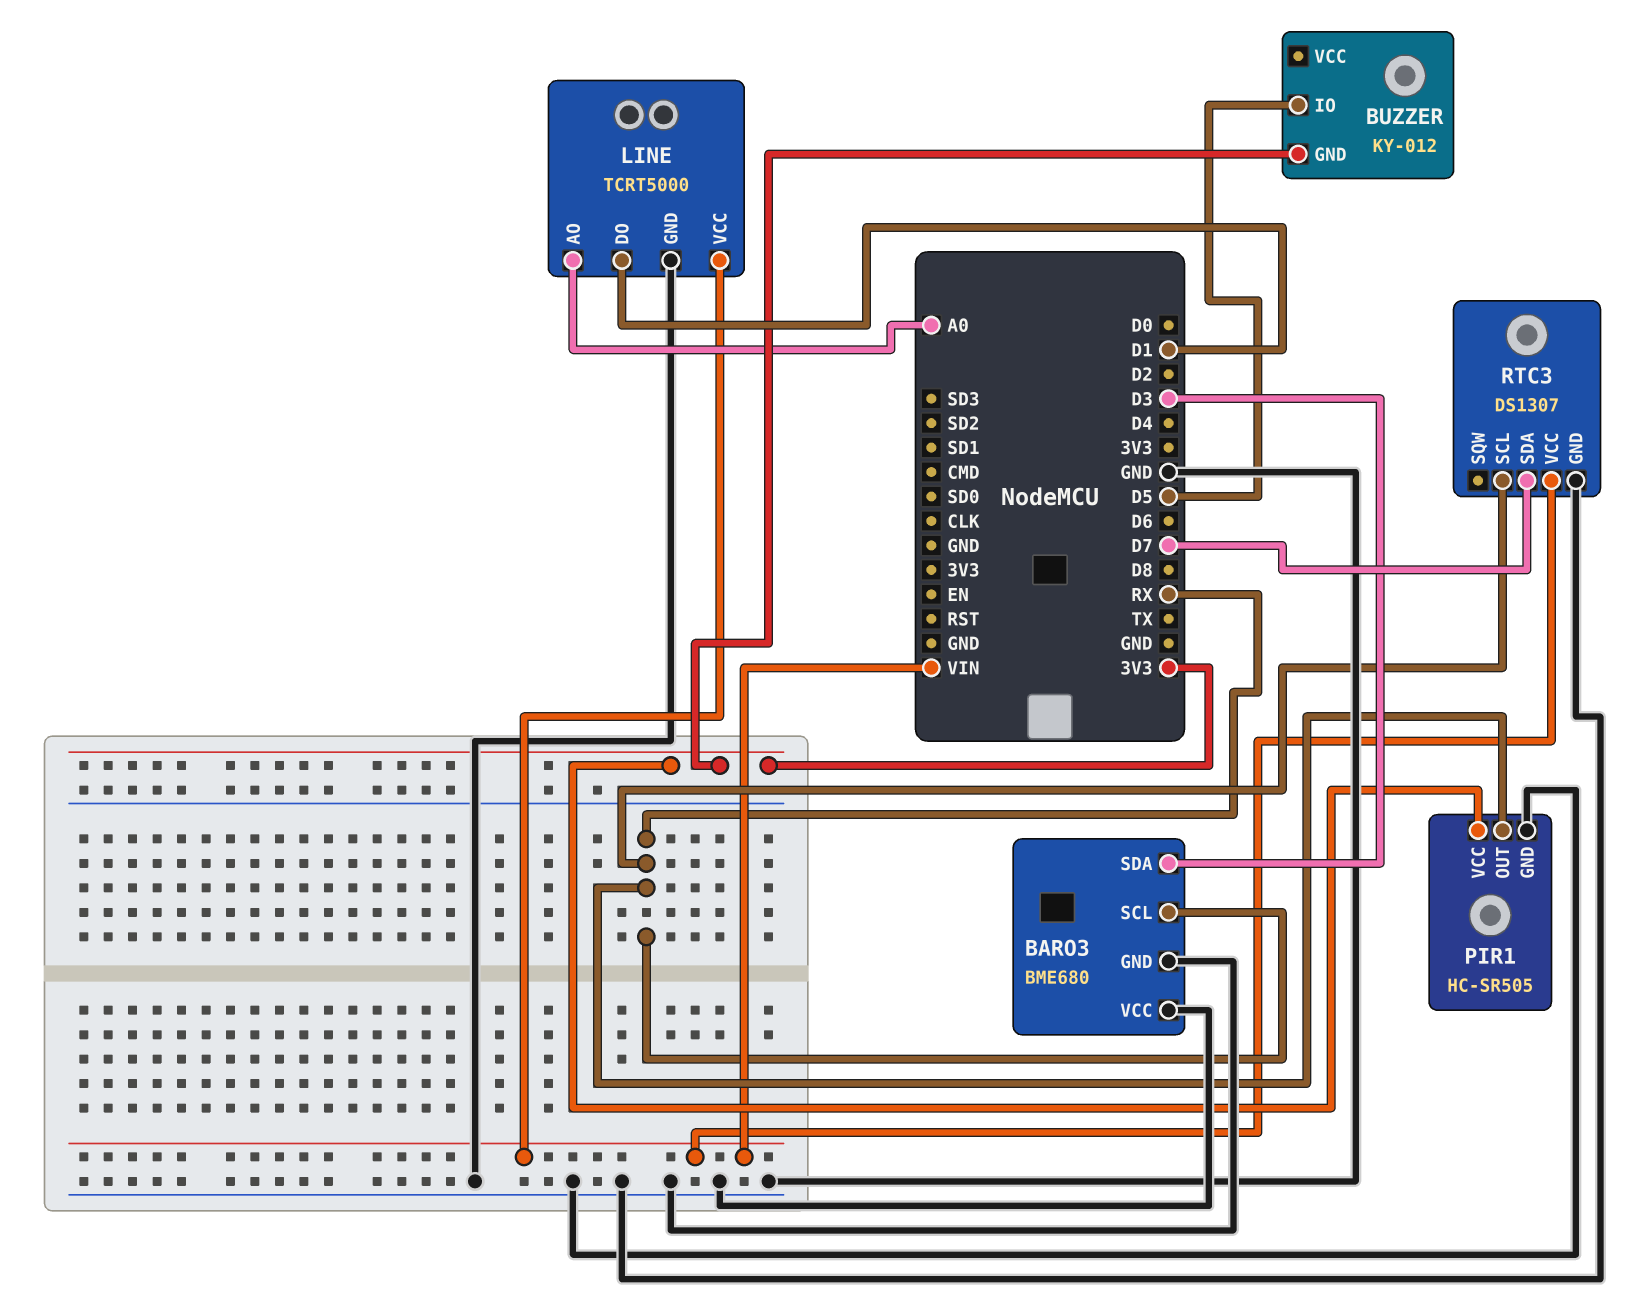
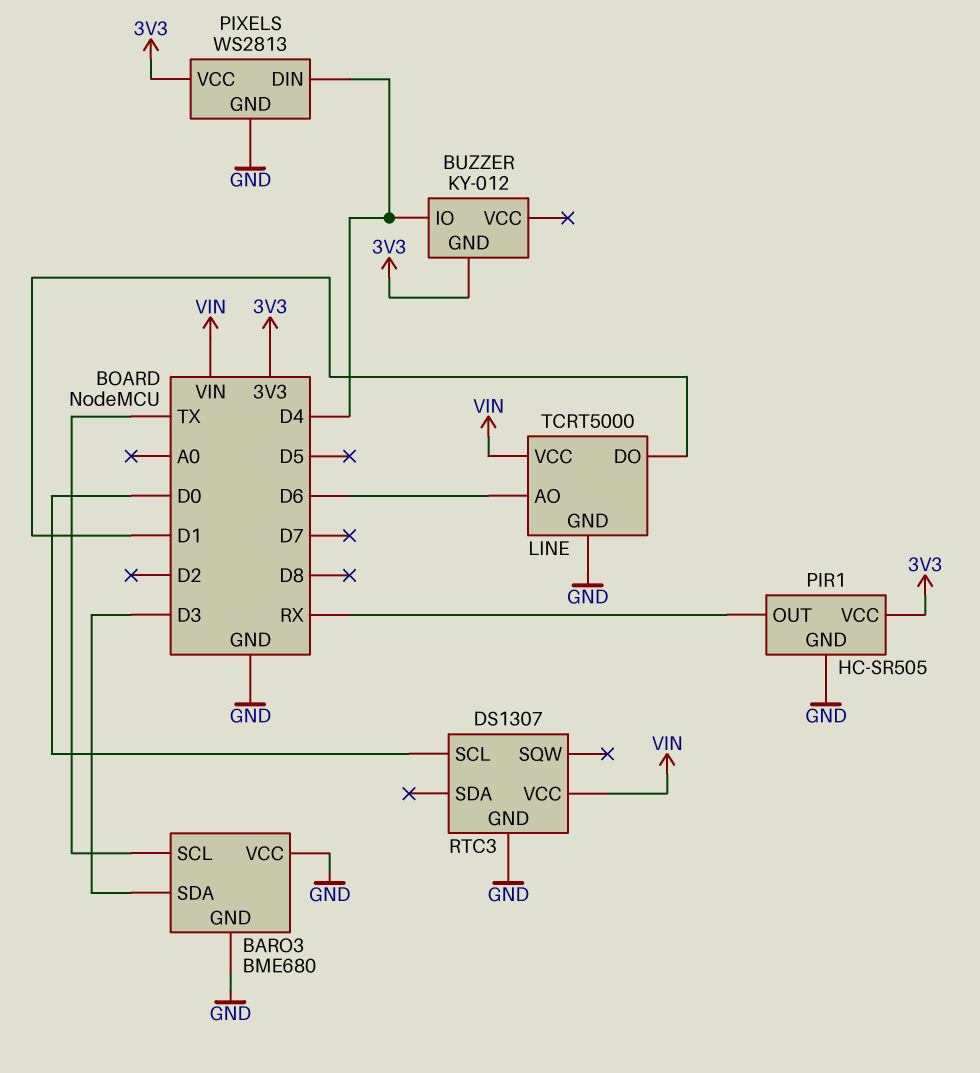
BARO3 pin SCL: RX -> TX
BUZZER pin IO: D5 -> D4
LINE pin AO: A0 -> D6
PIXELS: none -> WS2813
PIXELS pin DIN: none -> D4
PIXELS pin GND: none -> GND
PIXELS pin VCC: none -> 3V3
RTC3 pin SCL: RX -> D0
RTC3 pin SDA: D7 -> none

